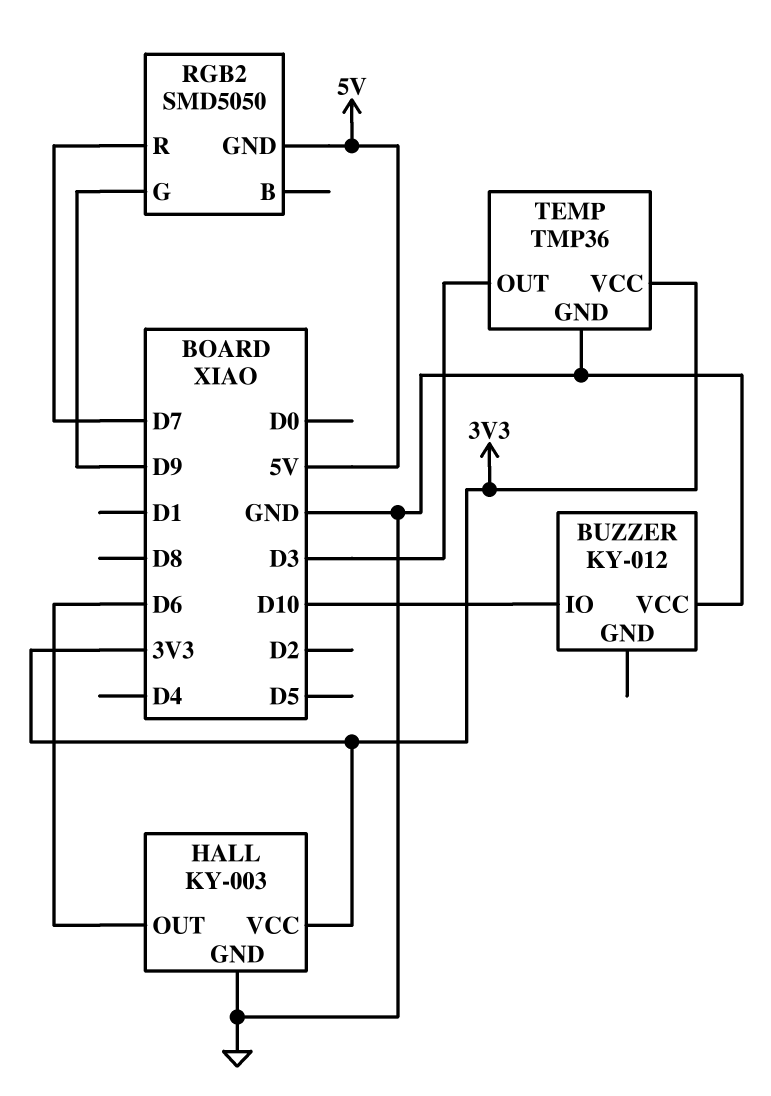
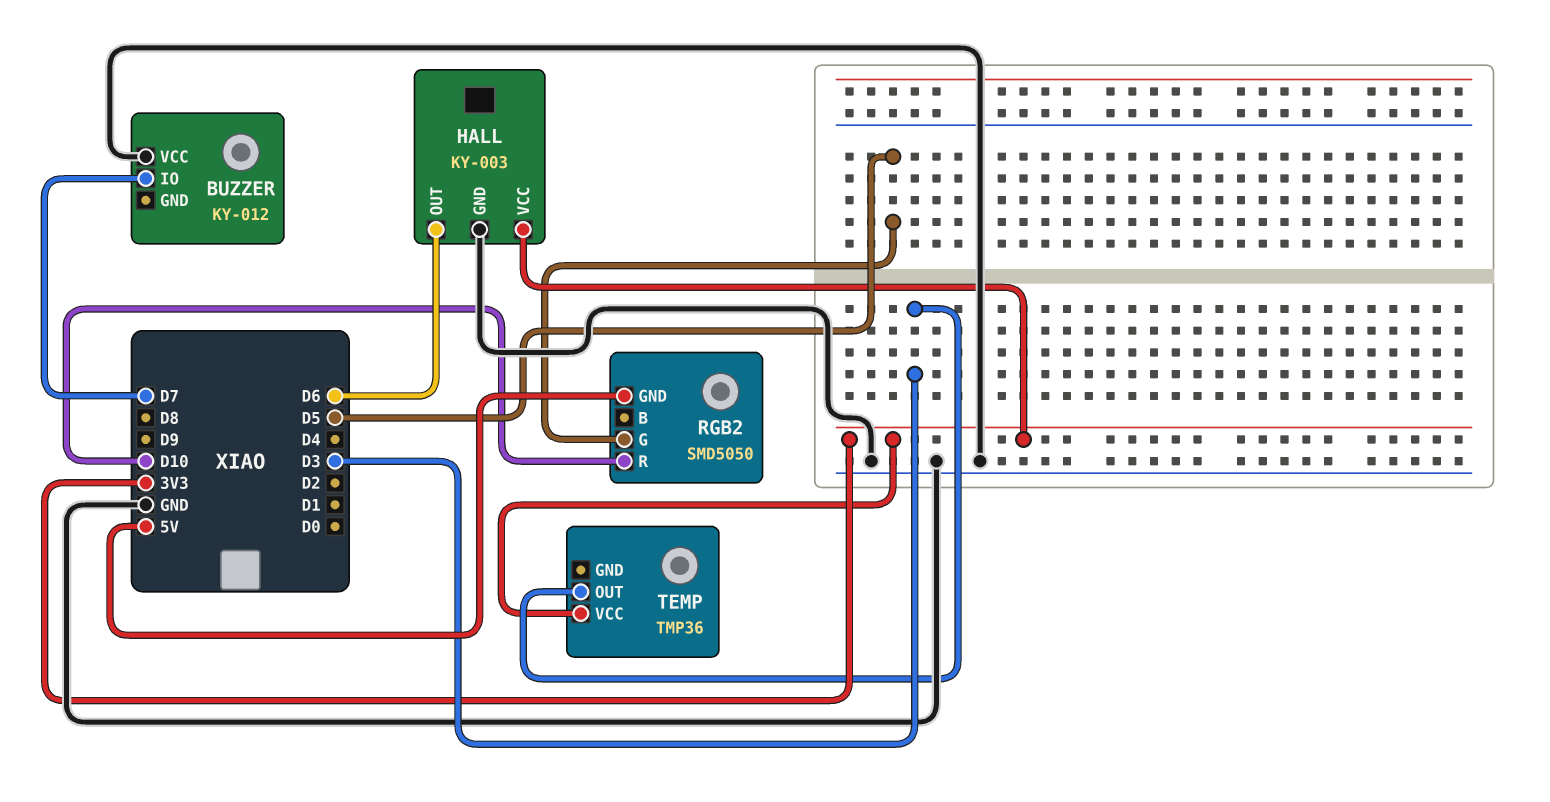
BUZZER pin IO: D10 -> D7
RGB2 pin G: D9 -> D5
RGB2 pin R: D7 -> D10
TEMP pin GND: GND -> none

